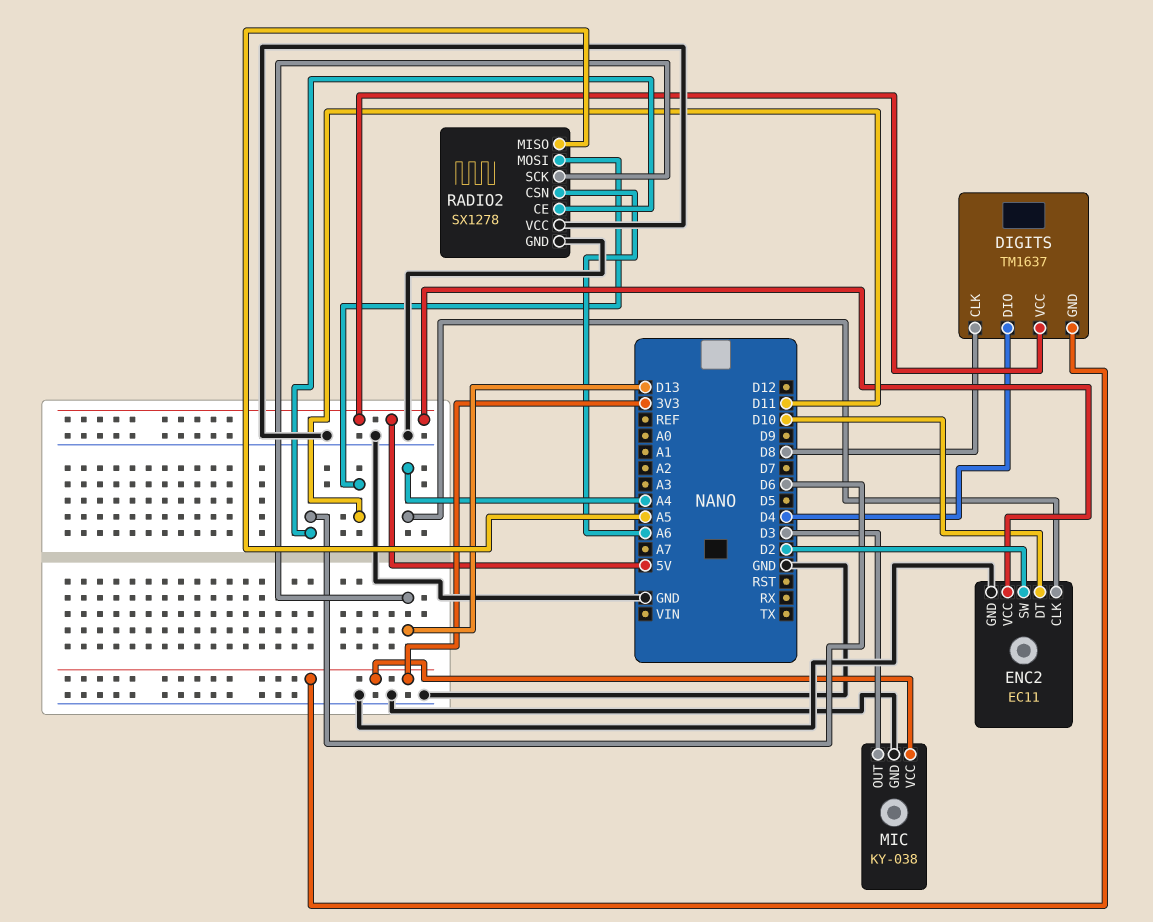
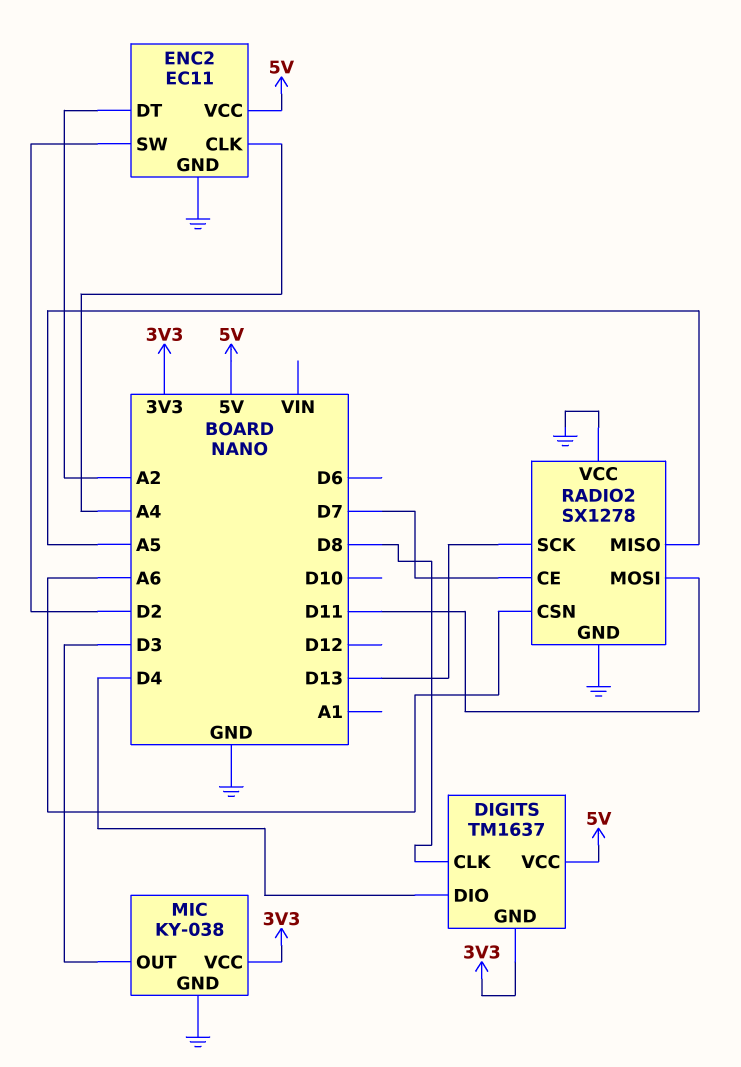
ENC2 pin DT: D10 -> A2
RADIO2 pin CE: D6 -> D7

